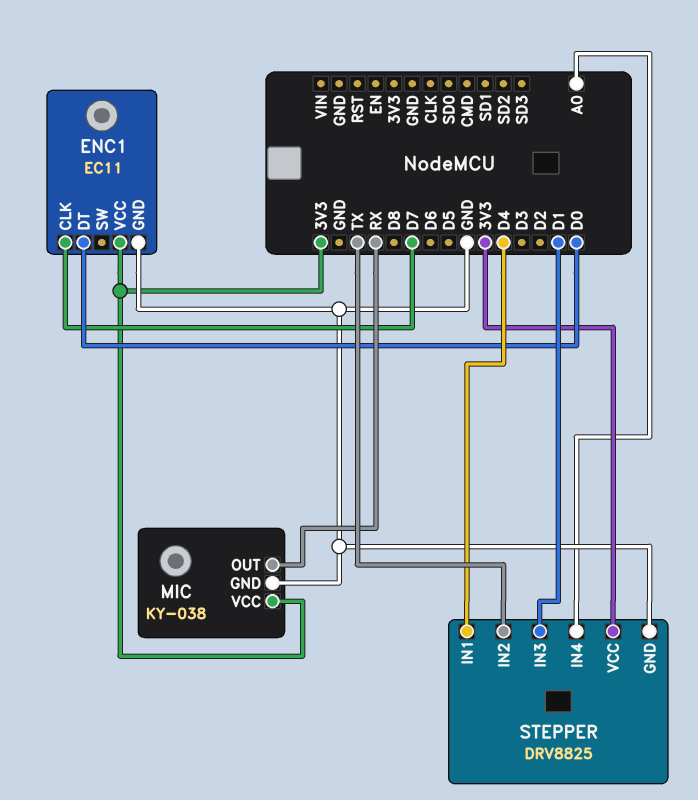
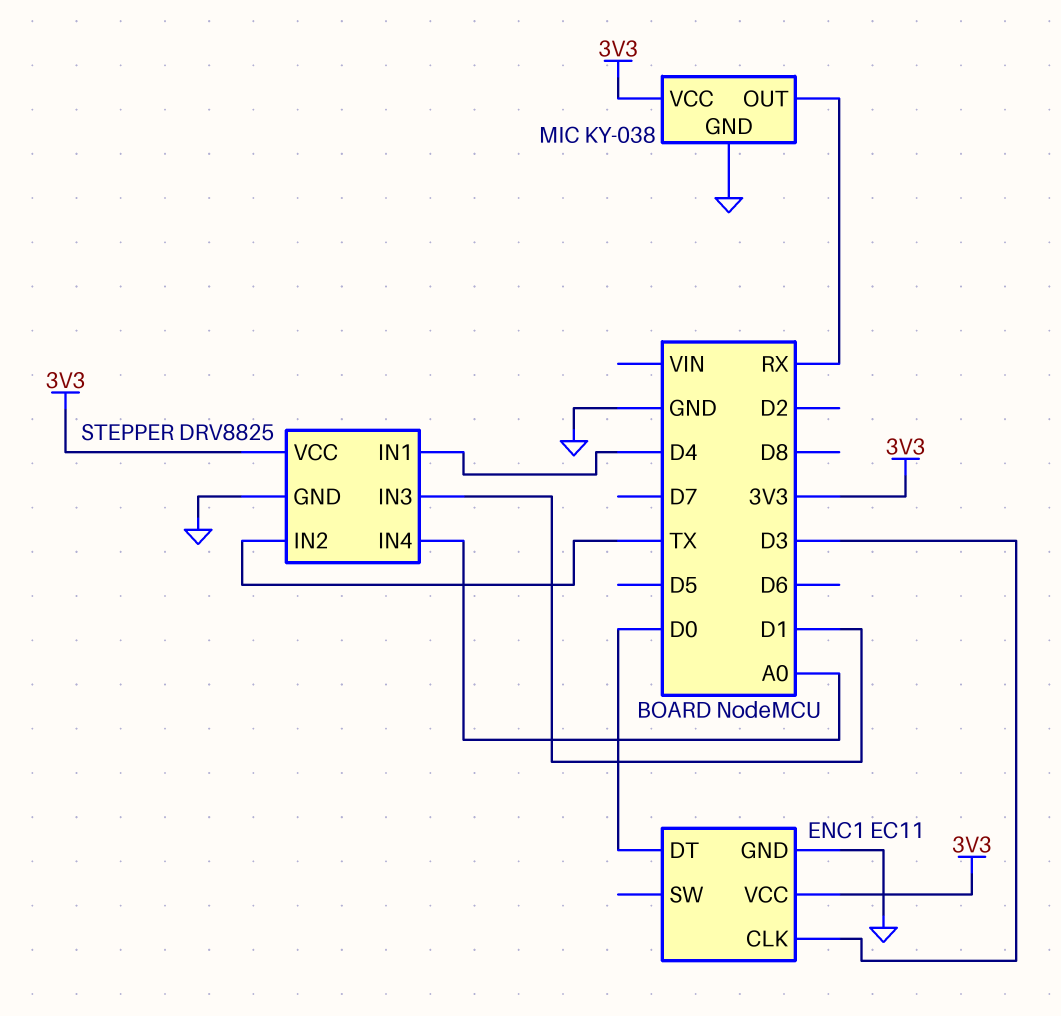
ENC1 pin CLK: D7 -> D3

